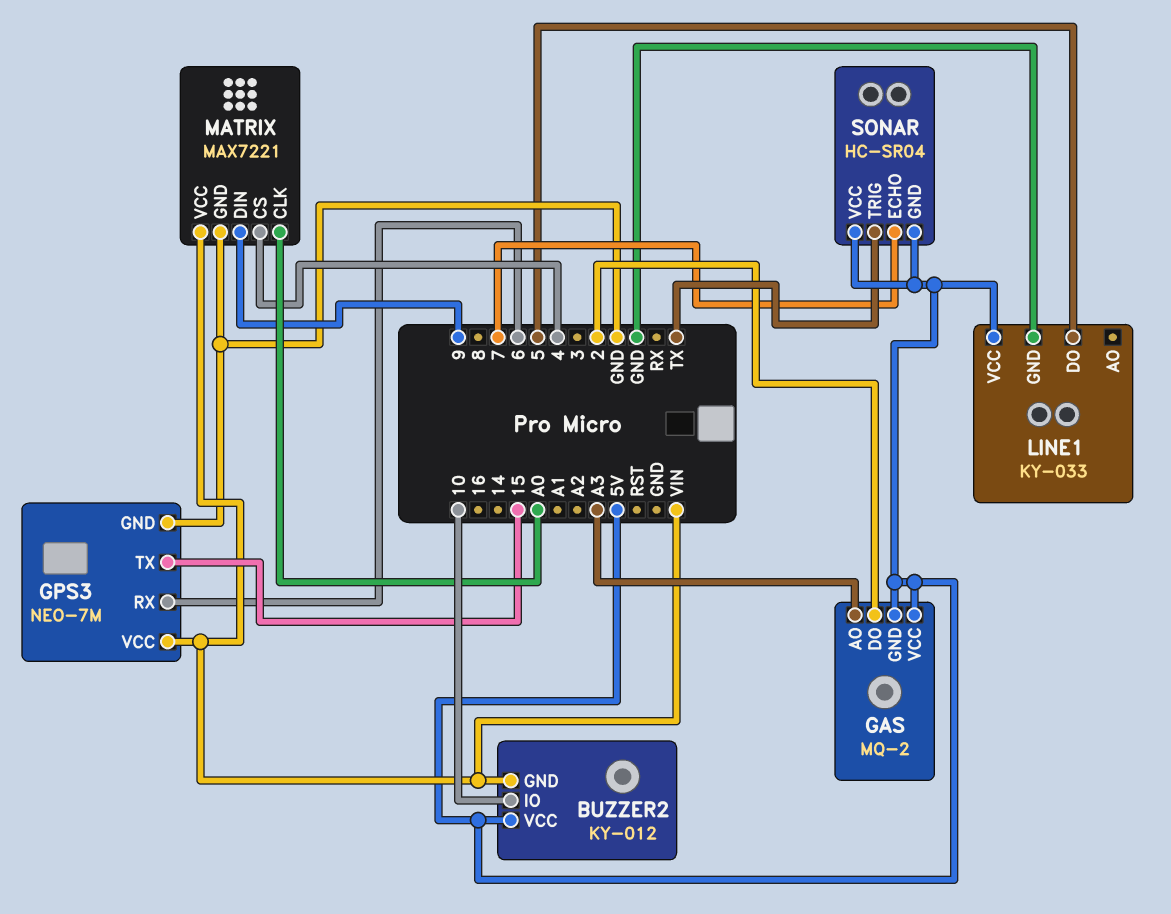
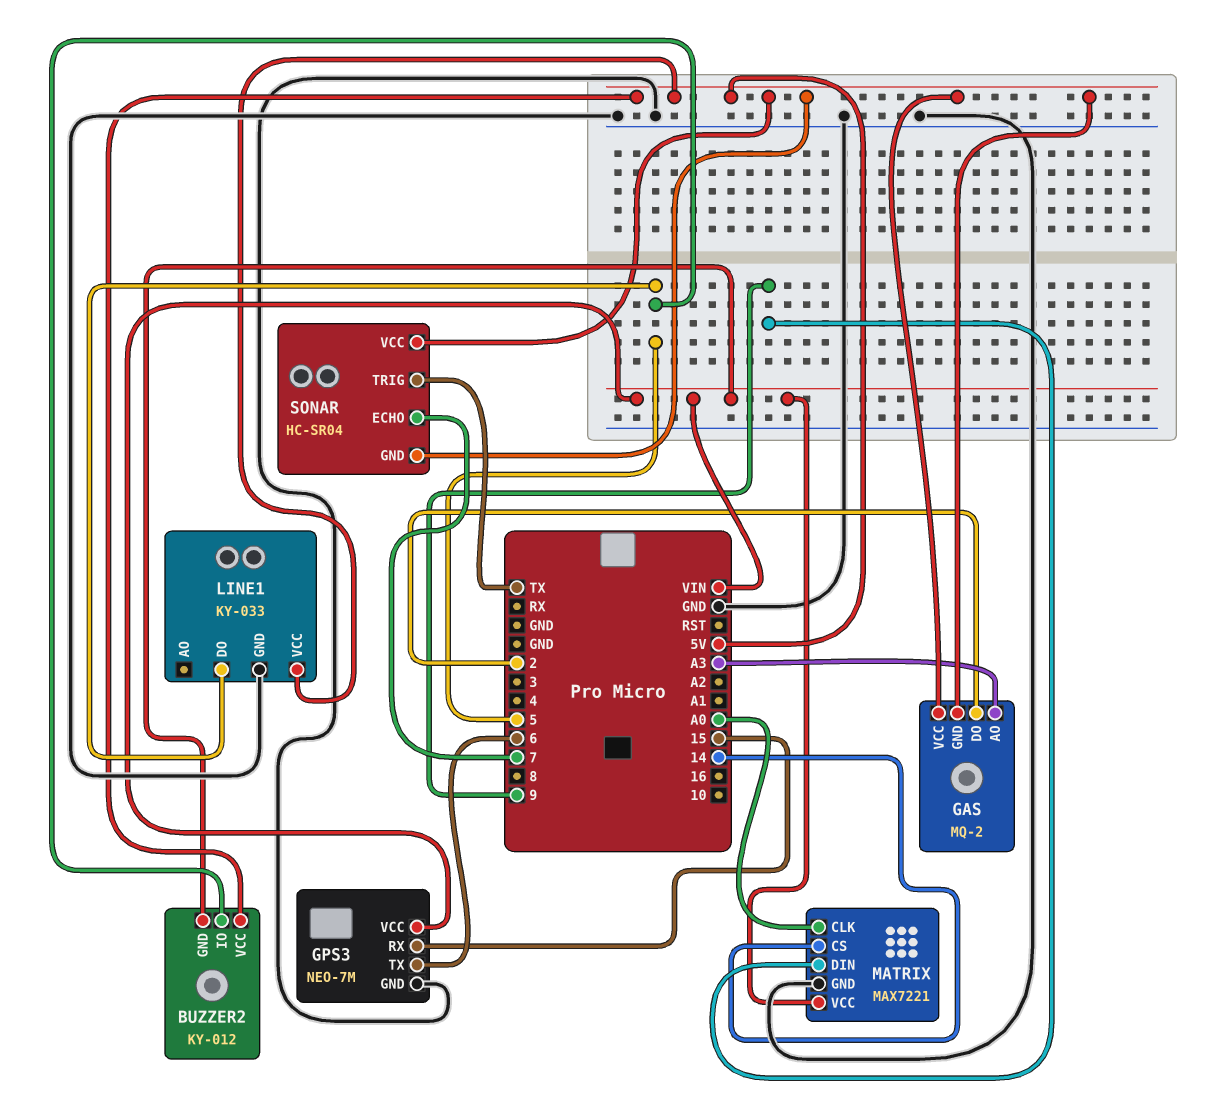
BUZZER2 pin IO: 10 -> 5
GPS3 pin RX: 6 -> 15
GPS3 pin TX: 15 -> 6
MATRIX pin CS: 4 -> 14

